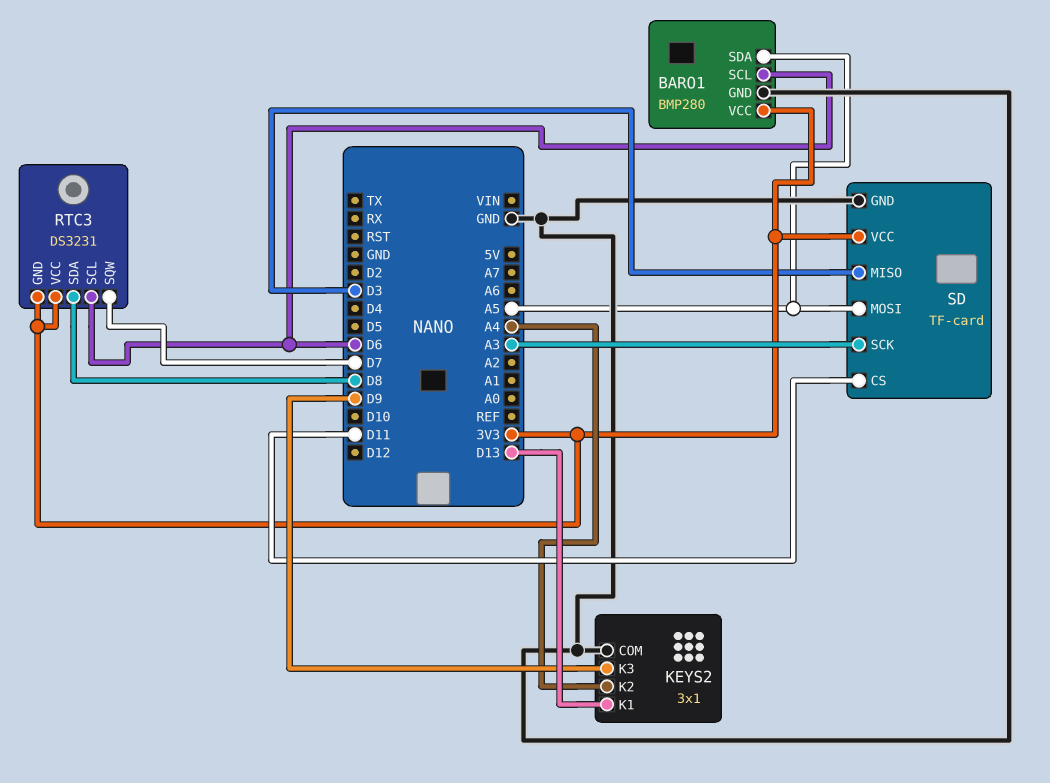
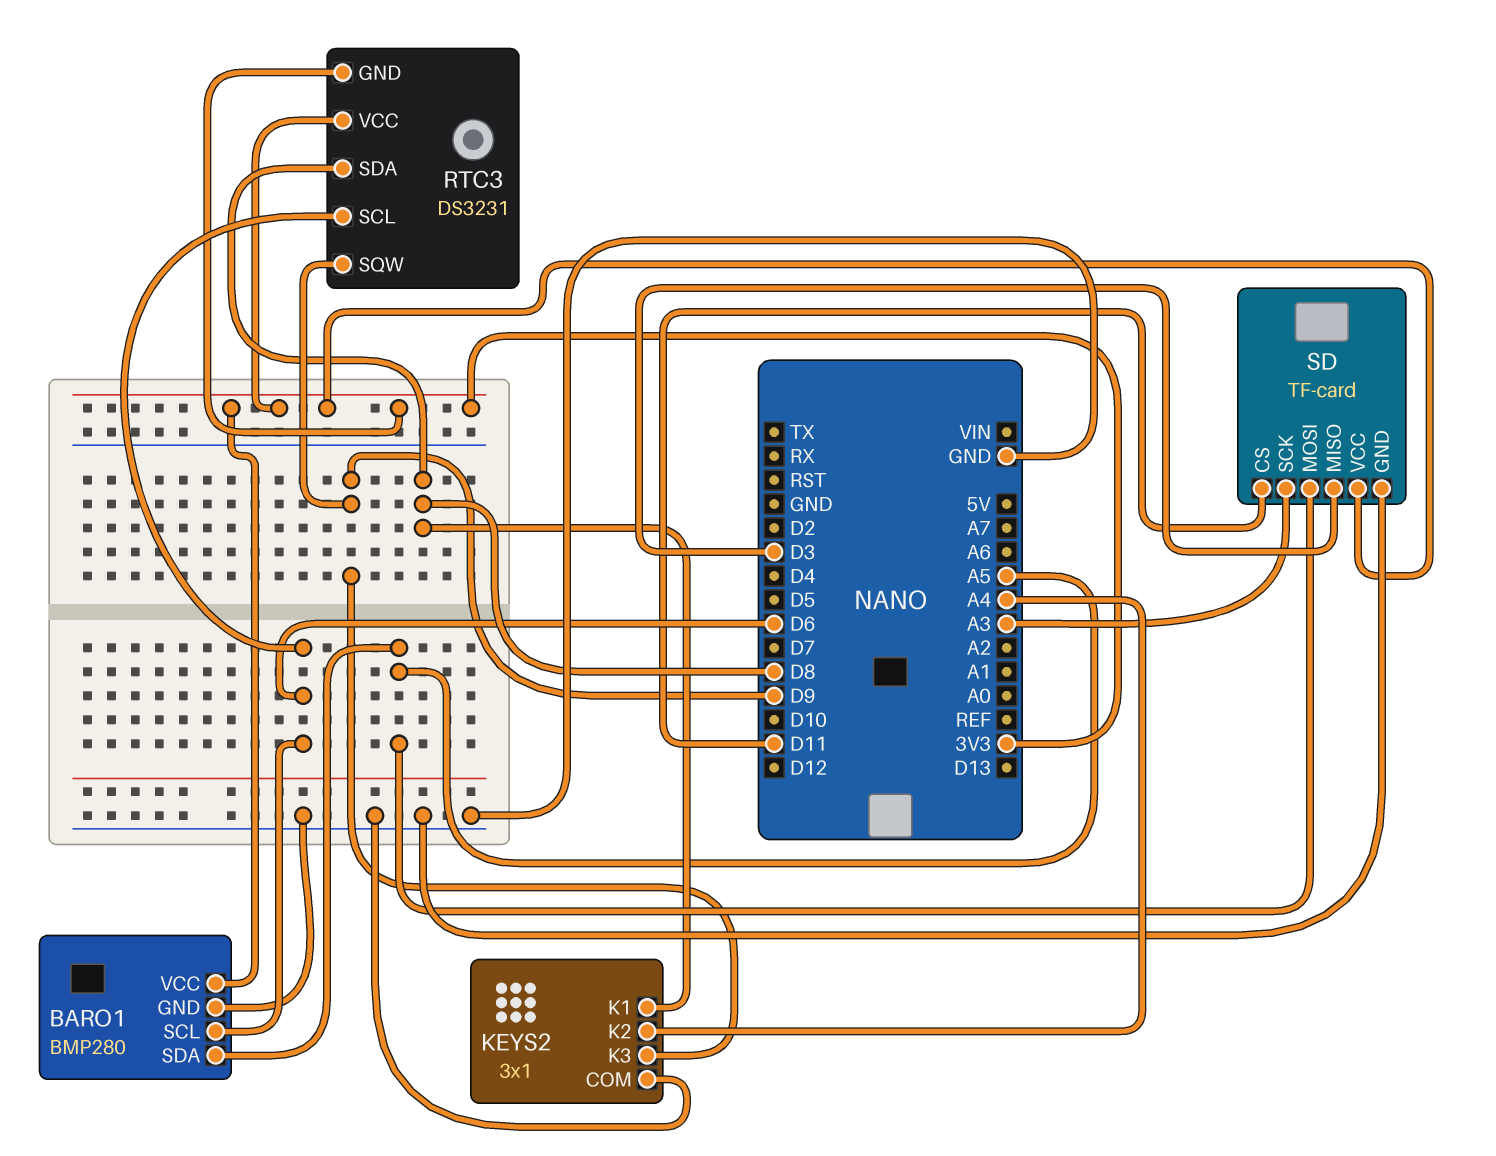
KEYS2 pin K1: D13 -> D8
RTC3 pin SQW: D7 -> D9

